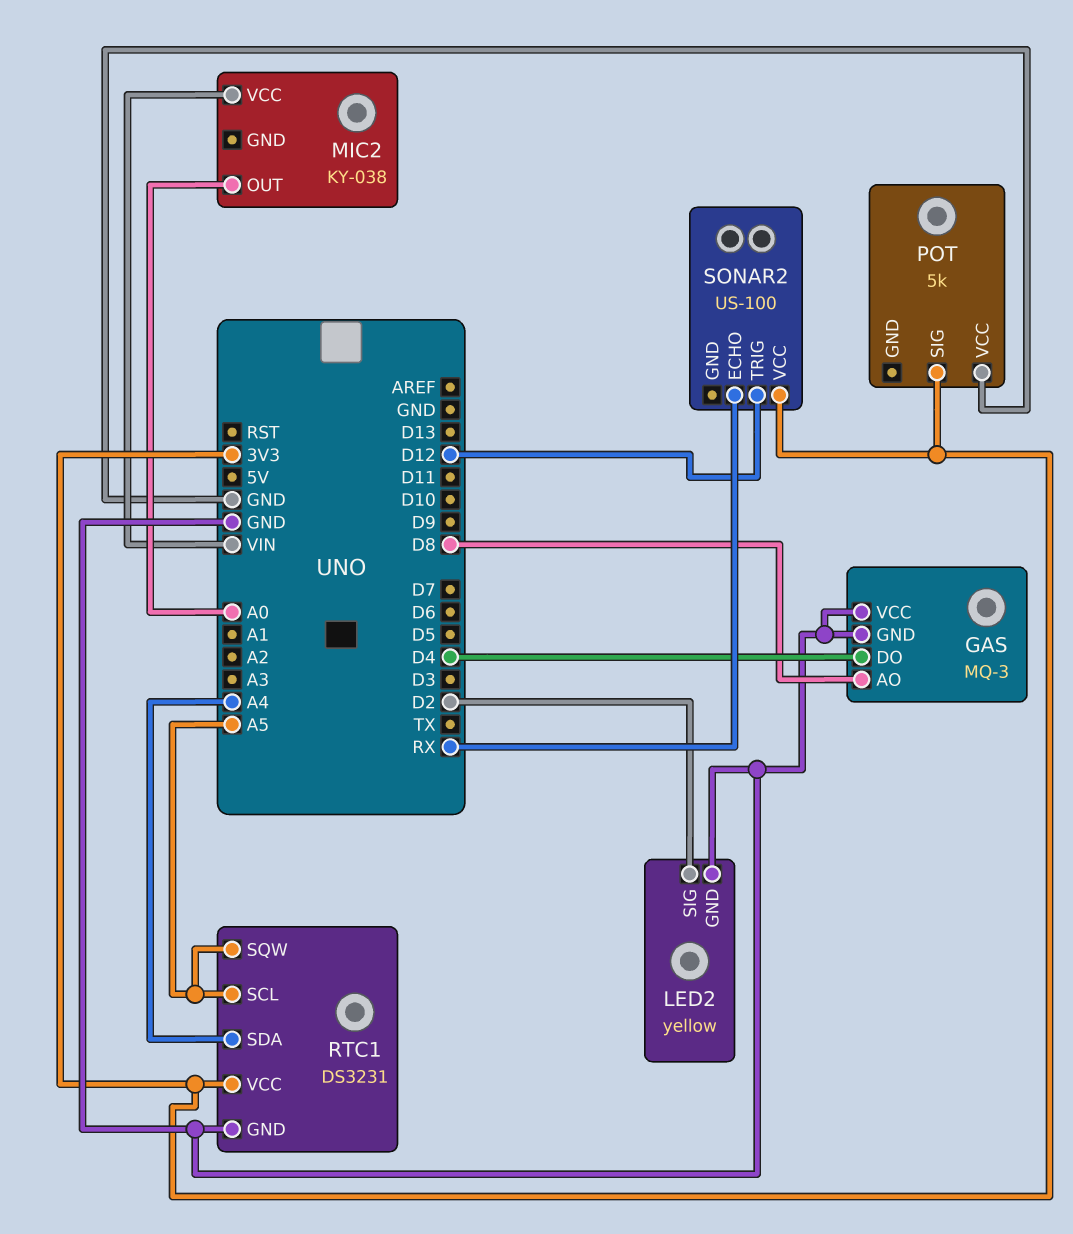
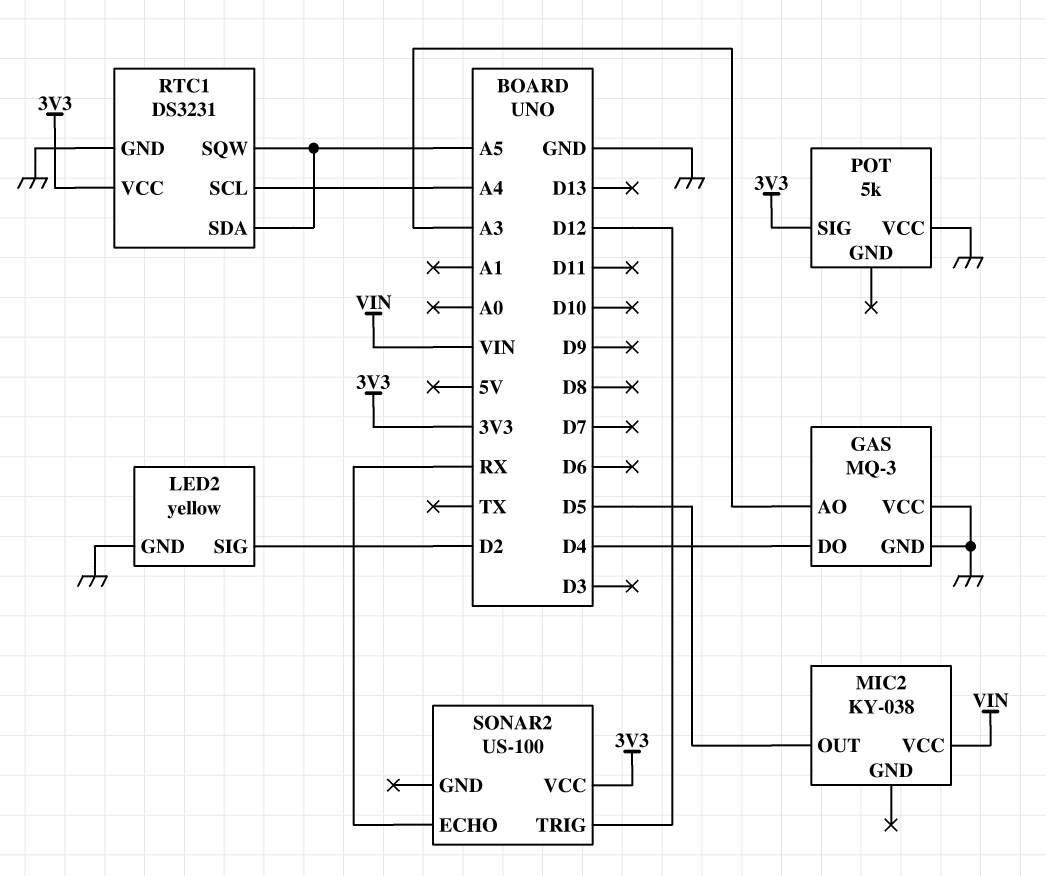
GAS pin AO: D8 -> A3
MIC2 pin OUT: A0 -> D5
RTC1 pin SCL: A5 -> A4
RTC1 pin SDA: A4 -> A5

